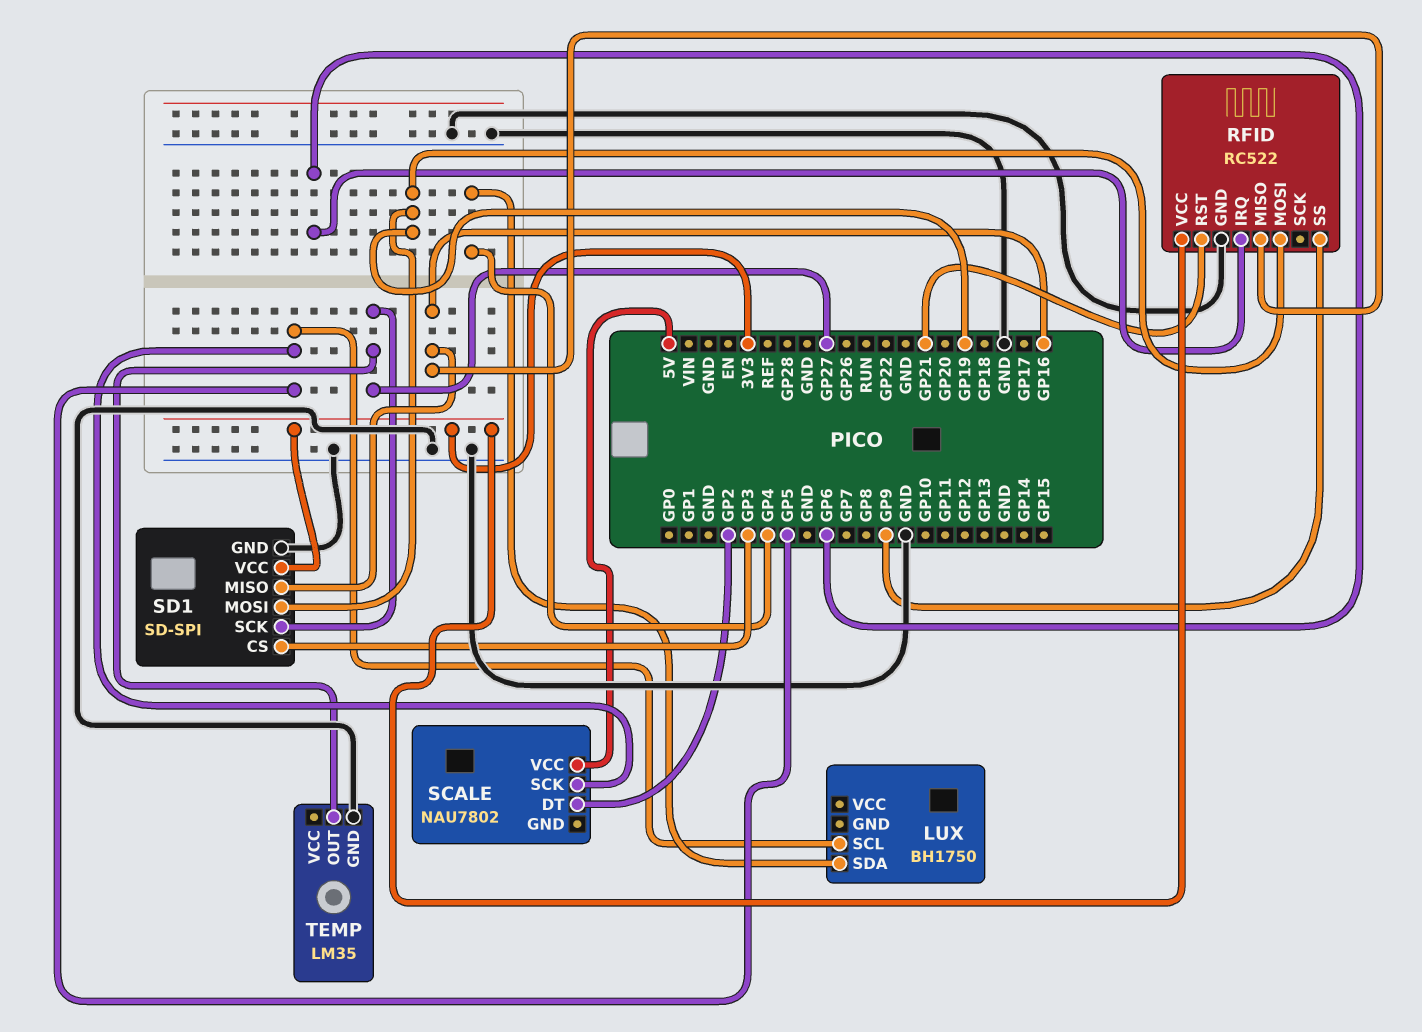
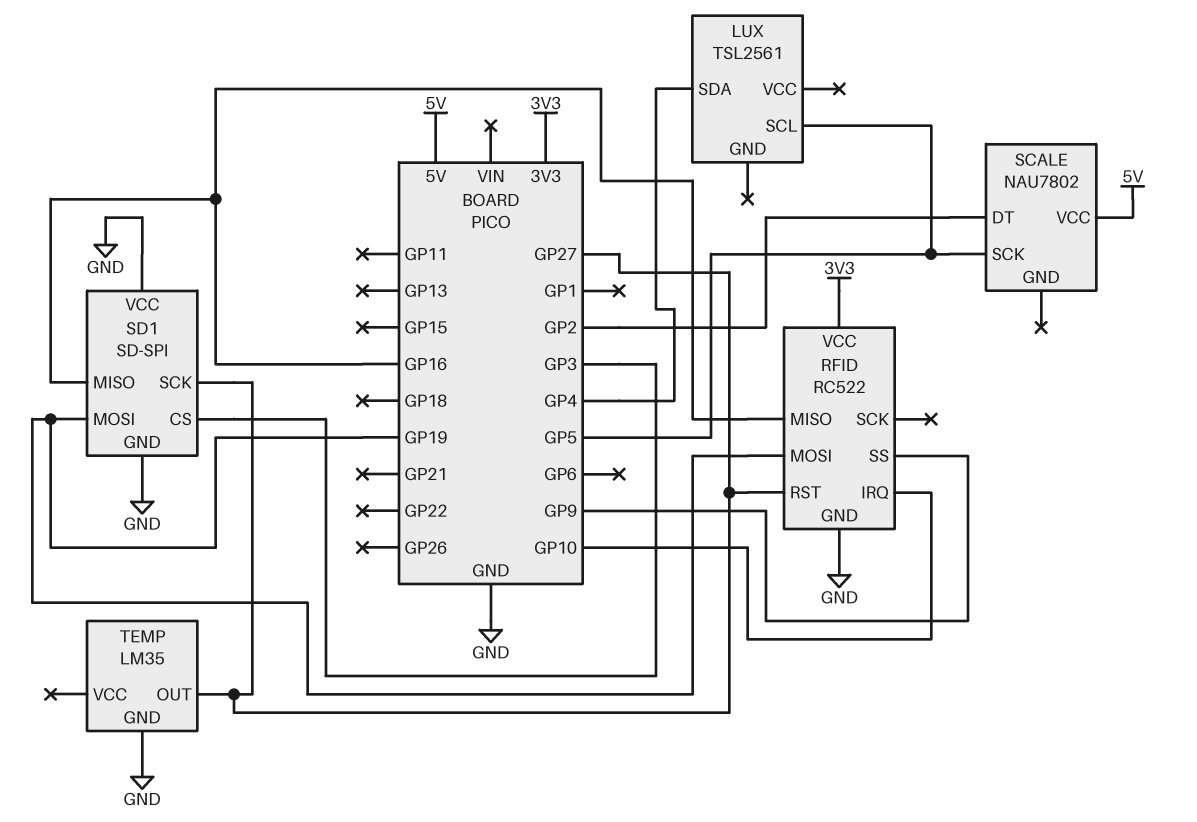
LUX: BH1750 -> TSL2561
RFID pin IRQ: GP6 -> GP10
RFID pin RST: GP21 -> GP27
SD1 pin VCC: 3V3 -> GND

